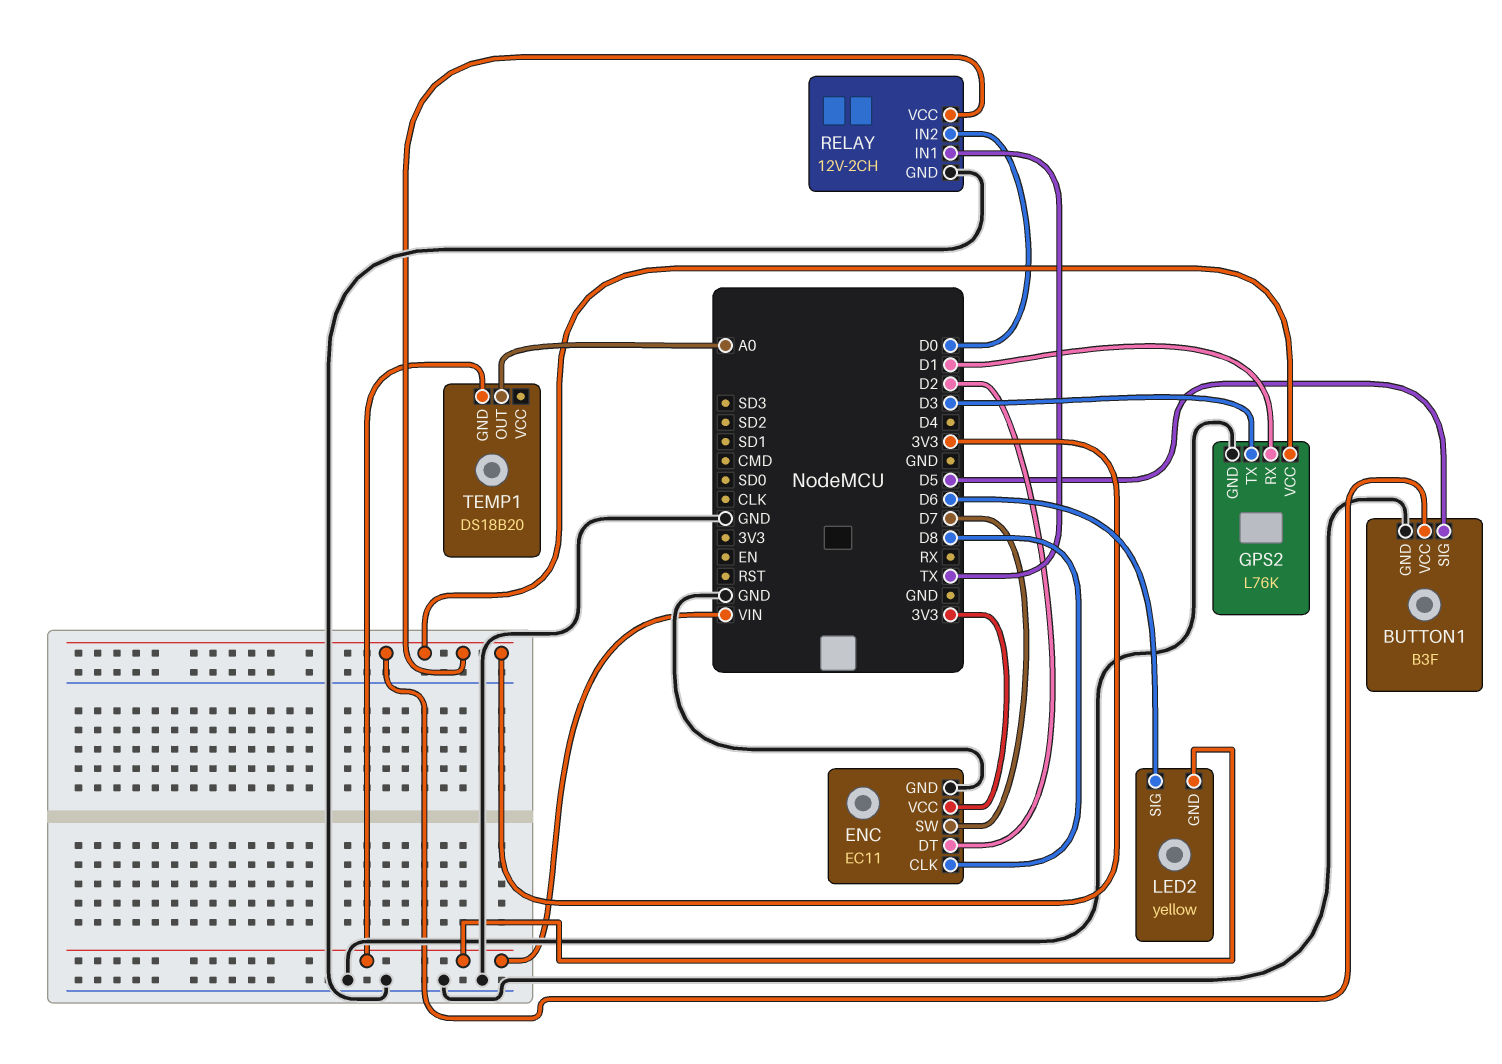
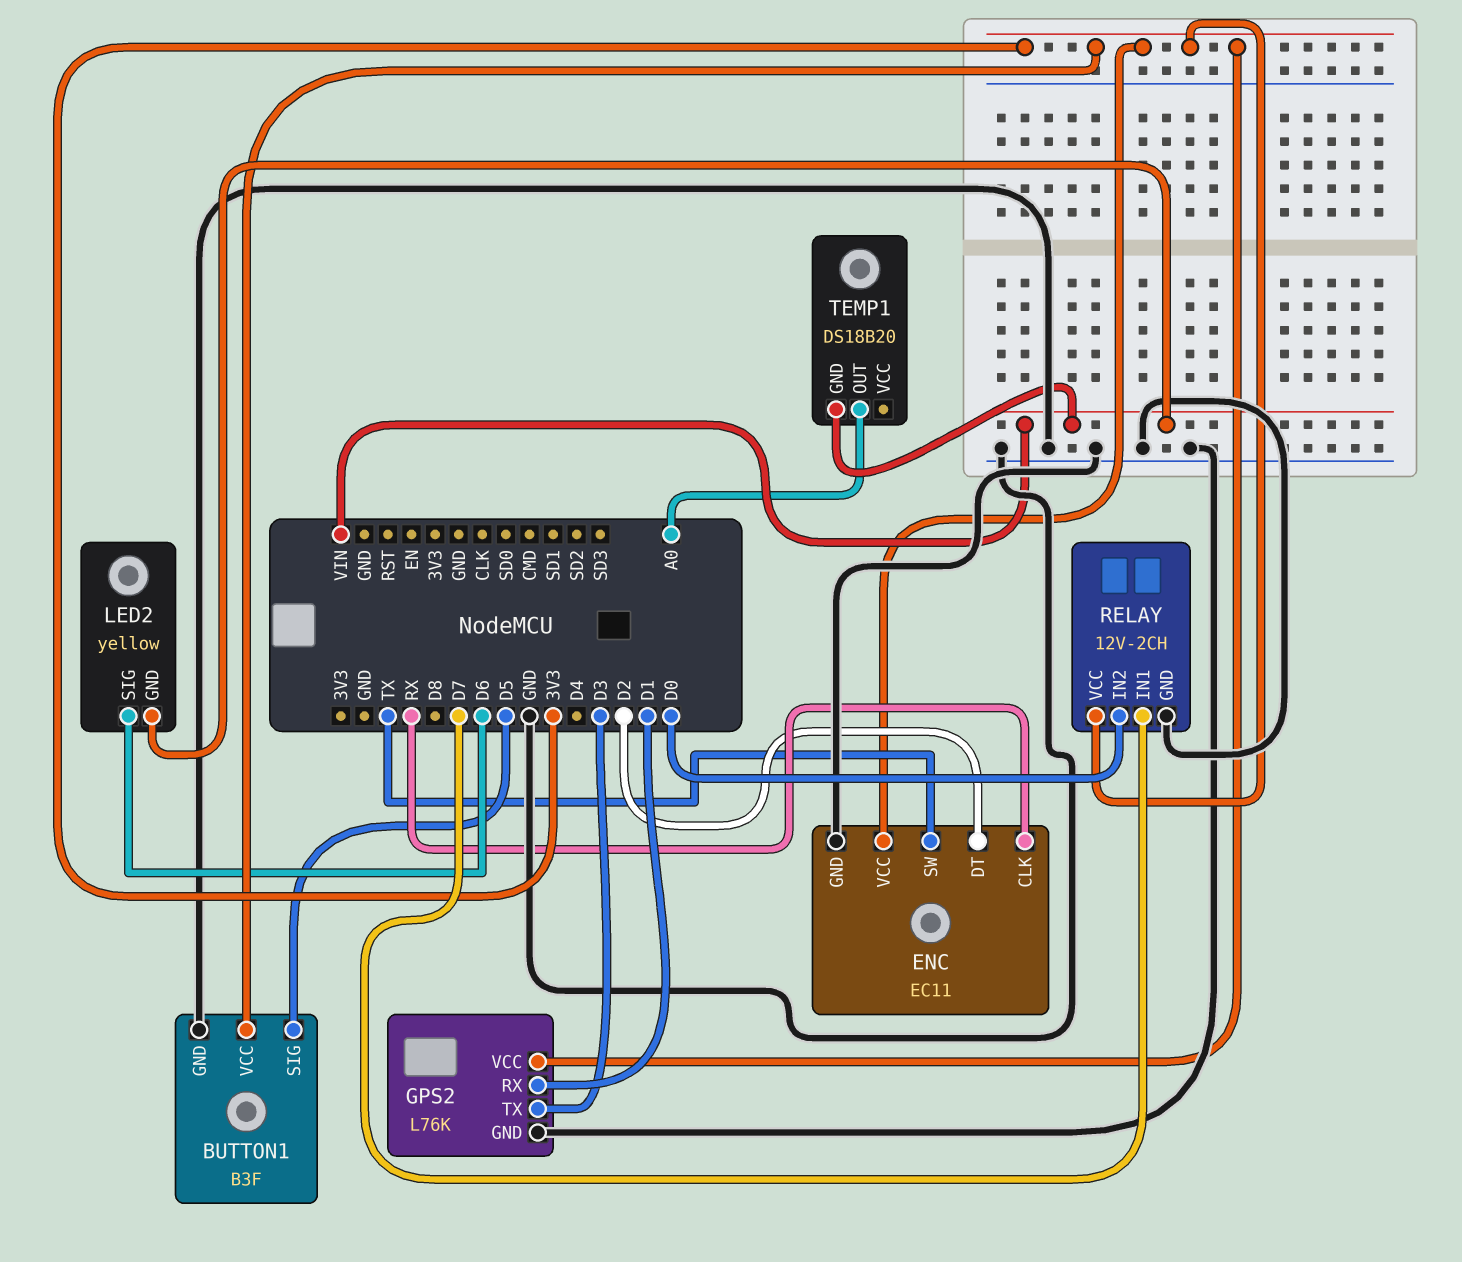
ENC pin CLK: D8 -> RX
ENC pin SW: D7 -> TX
RELAY pin IN1: TX -> D7

